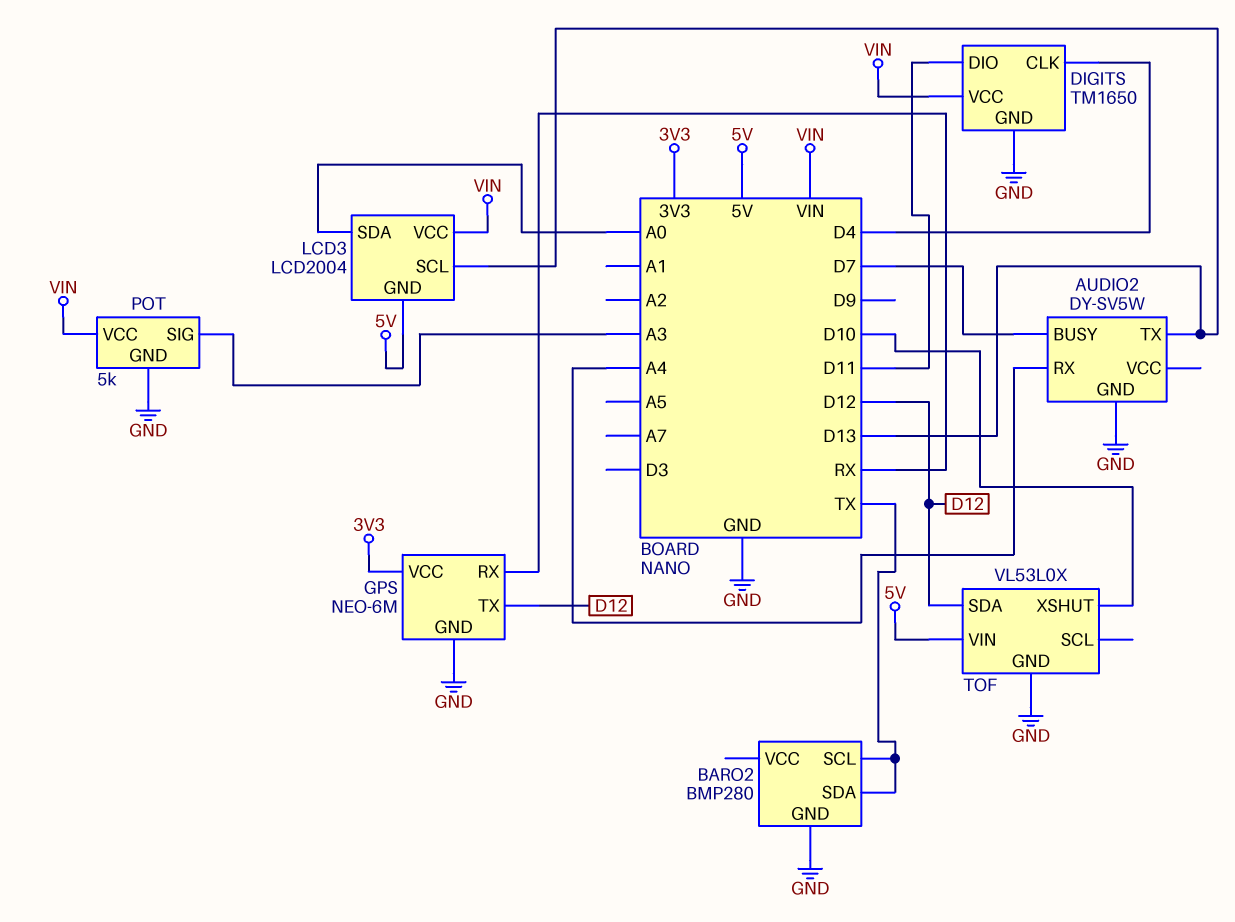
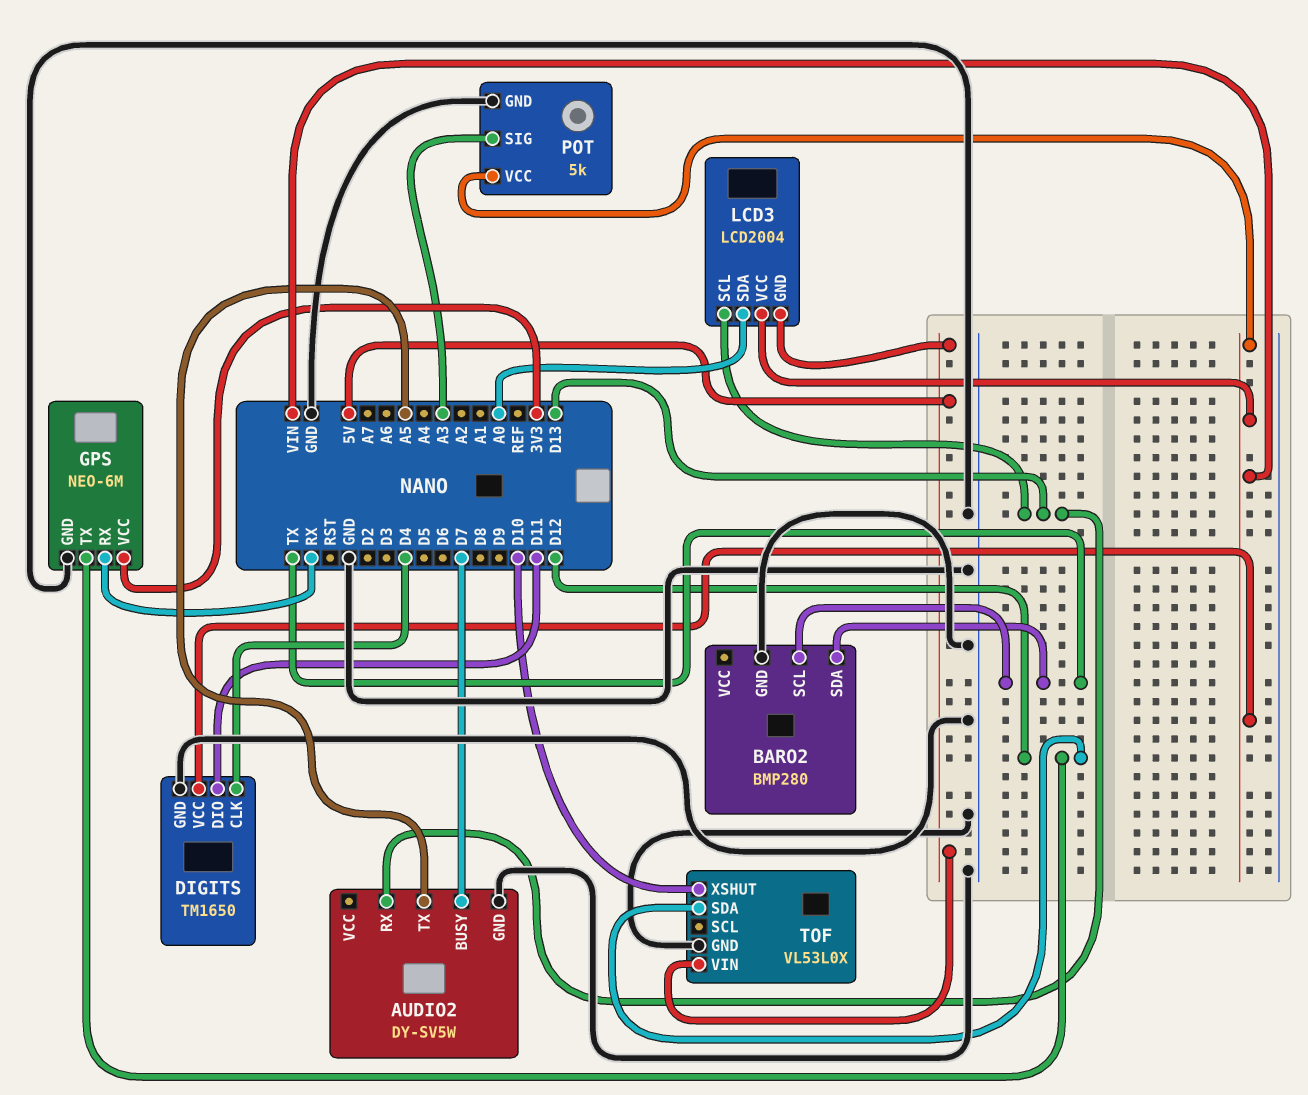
AUDIO2 pin RX: A4 -> D13
AUDIO2 pin TX: D13 -> A5

